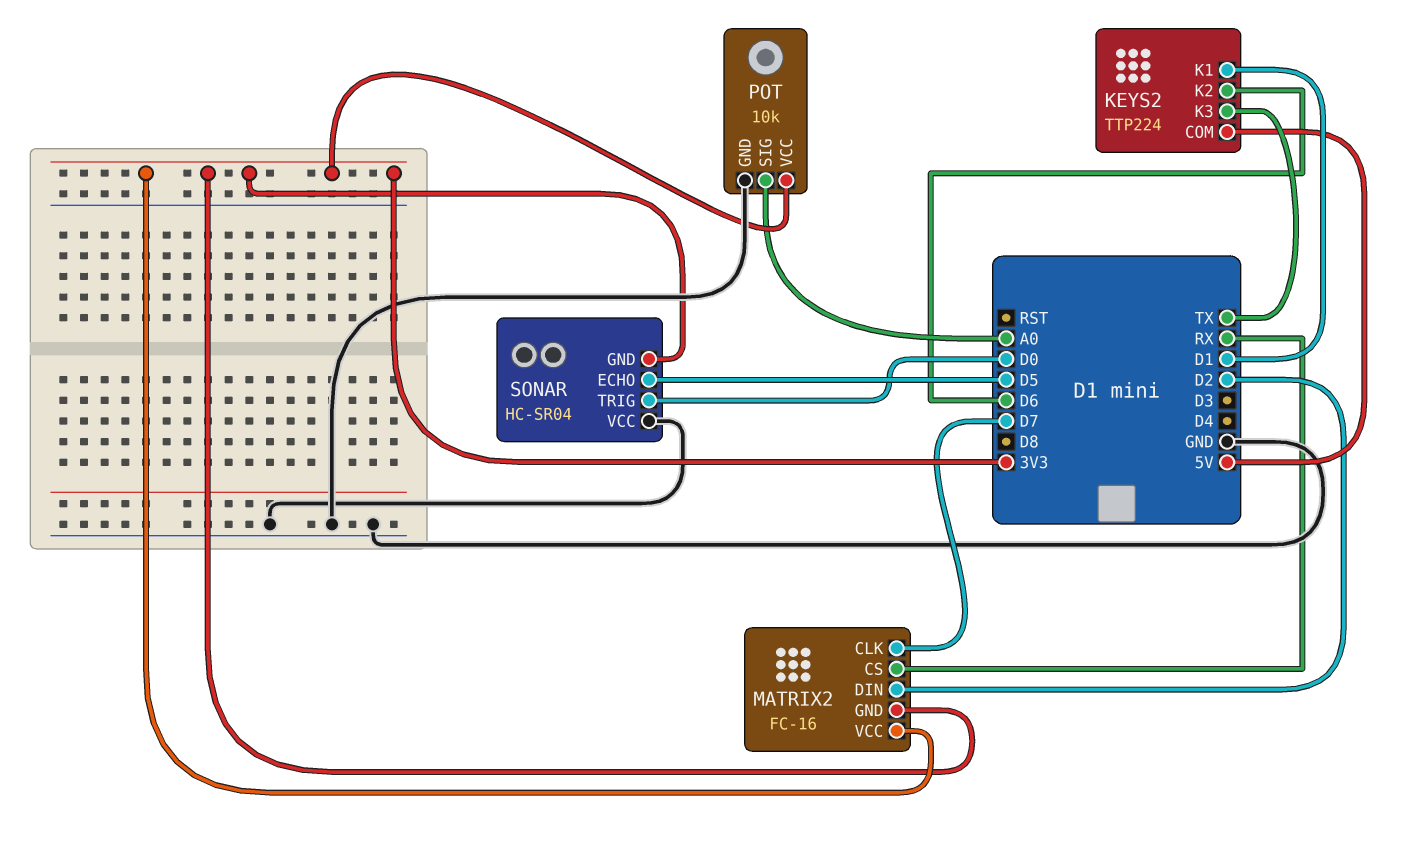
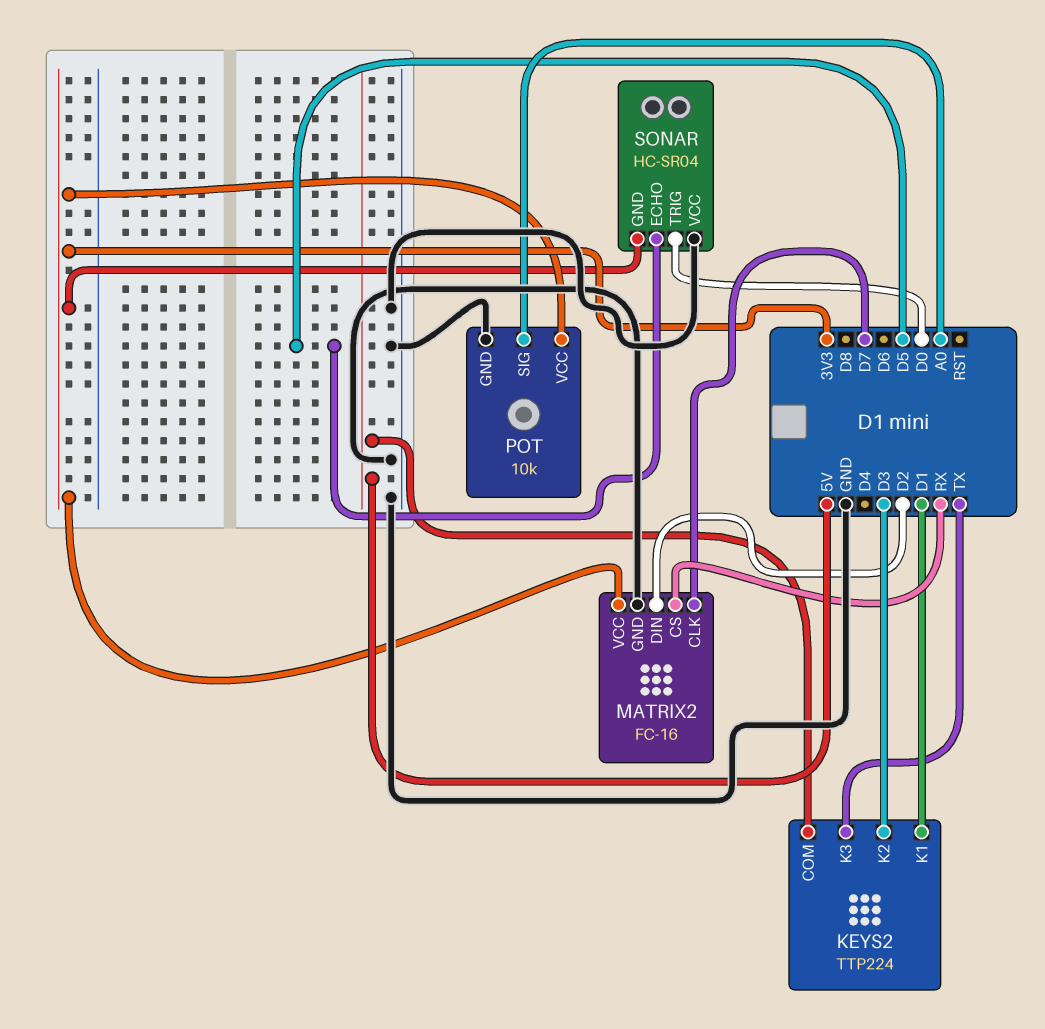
KEYS2 pin K2: D6 -> D3
MATRIX2 pin GND: 3V3 -> GND

